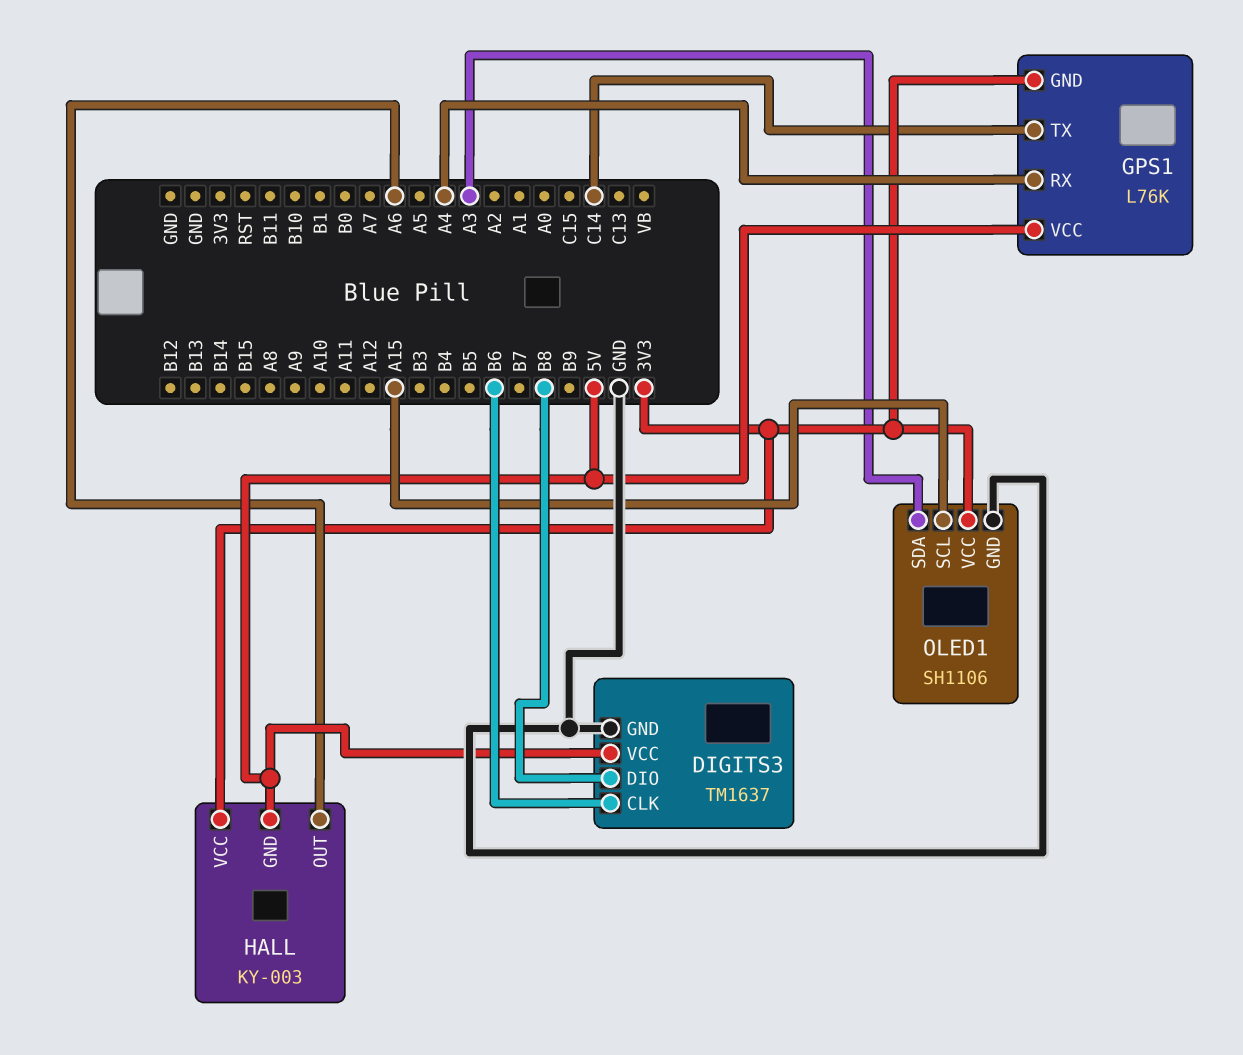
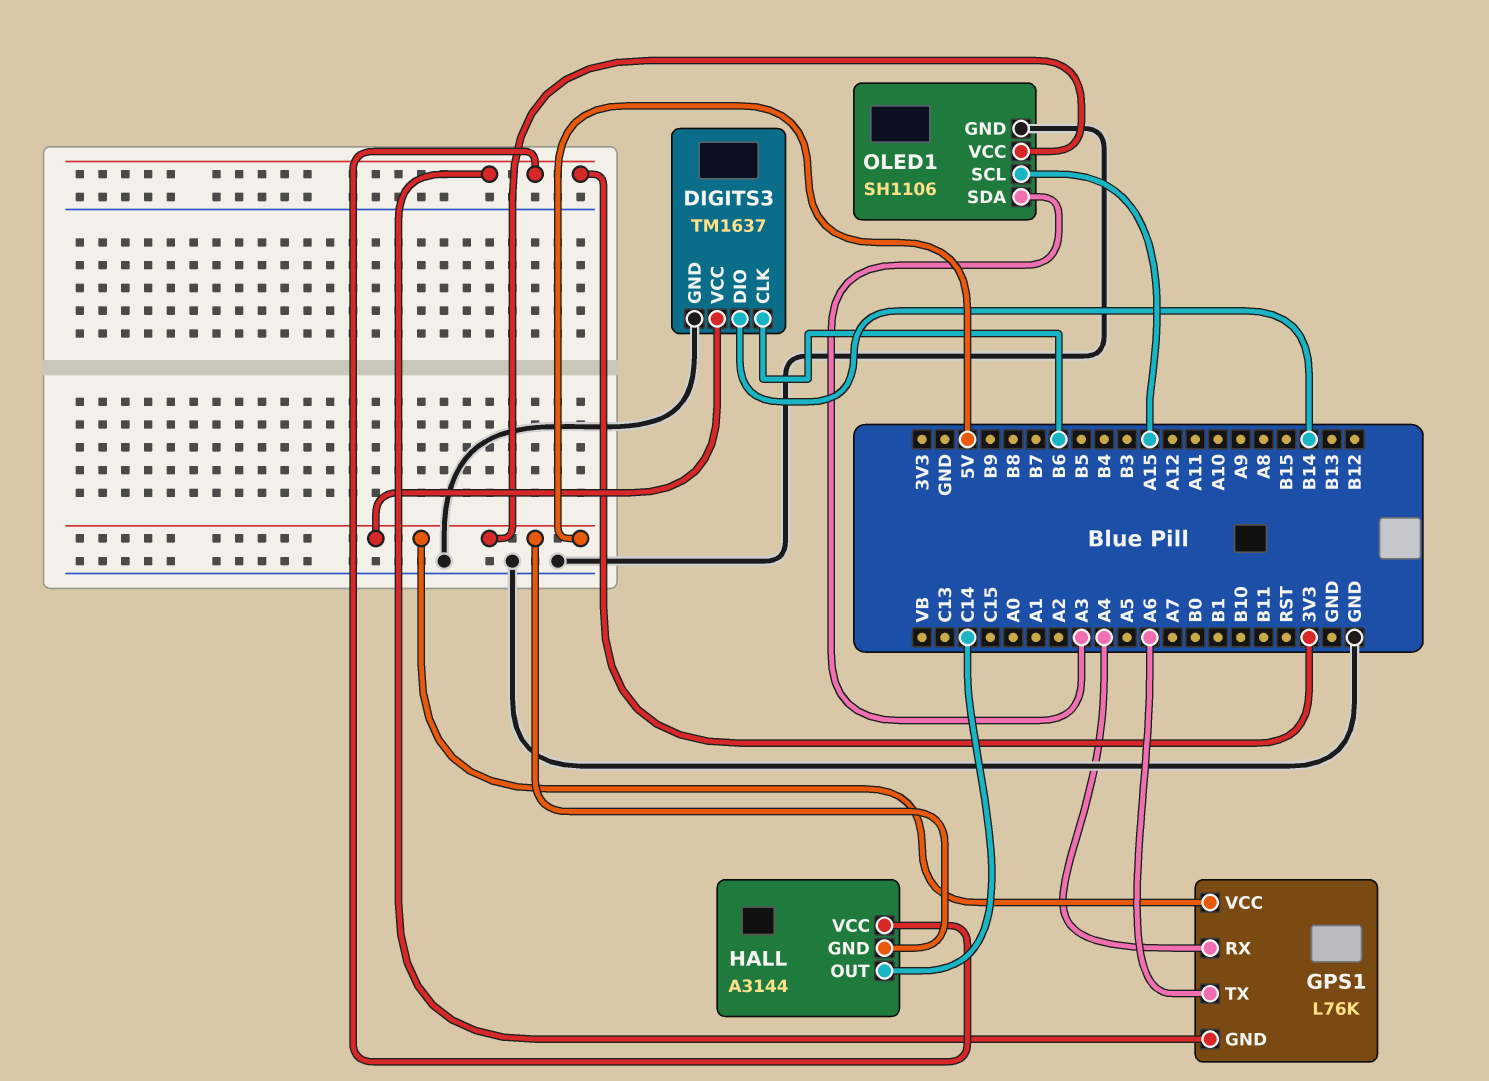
DIGITS3 pin DIO: B8 -> B14
GPS1 pin TX: C14 -> A6
HALL: KY-003 -> A3144
HALL pin OUT: A6 -> C14
OLED1 pin VCC: 3V3 -> 5V

